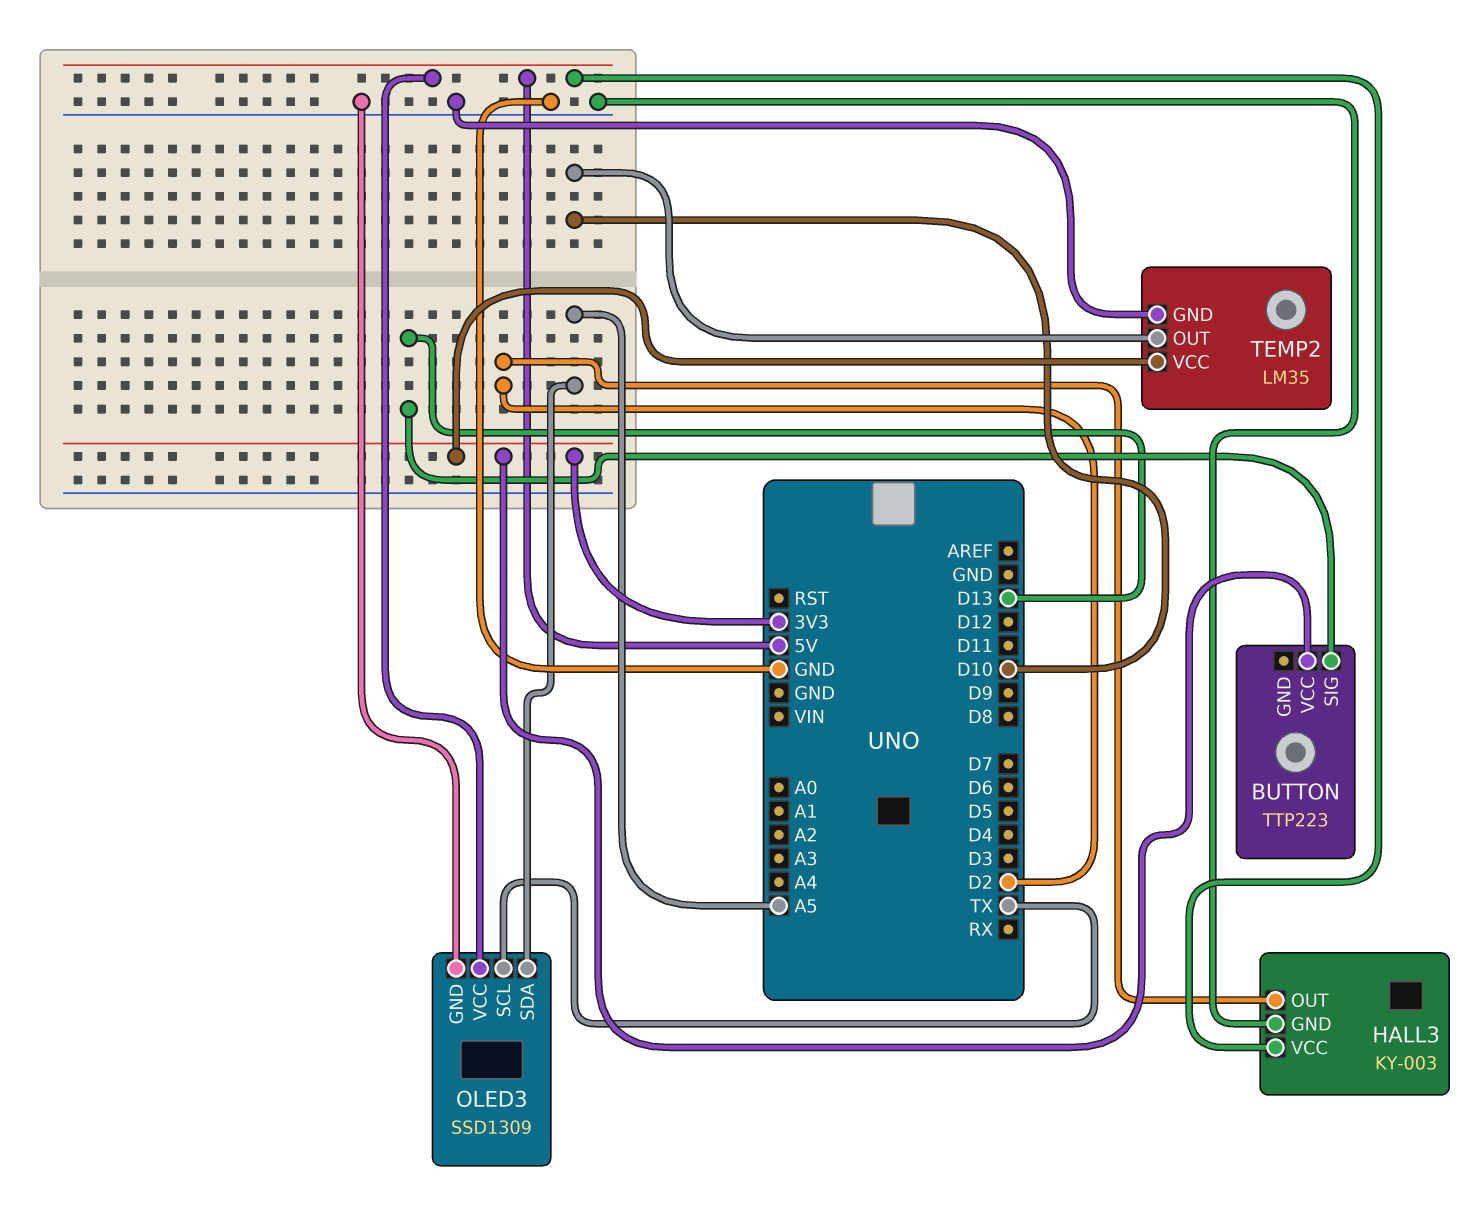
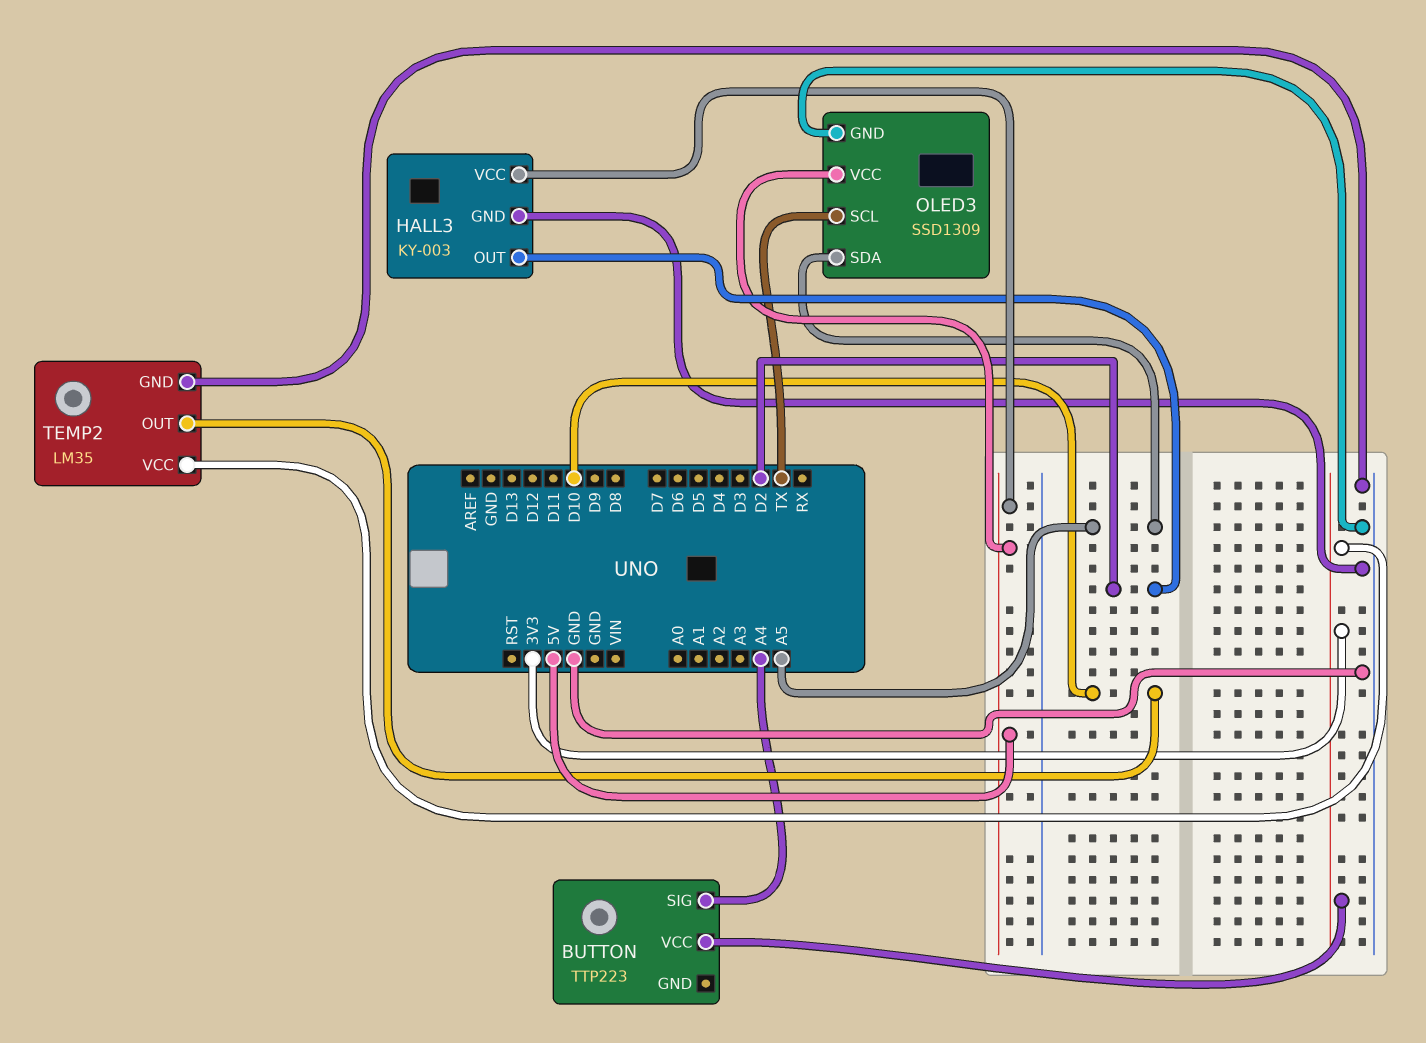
BUTTON pin SIG: D13 -> A4

